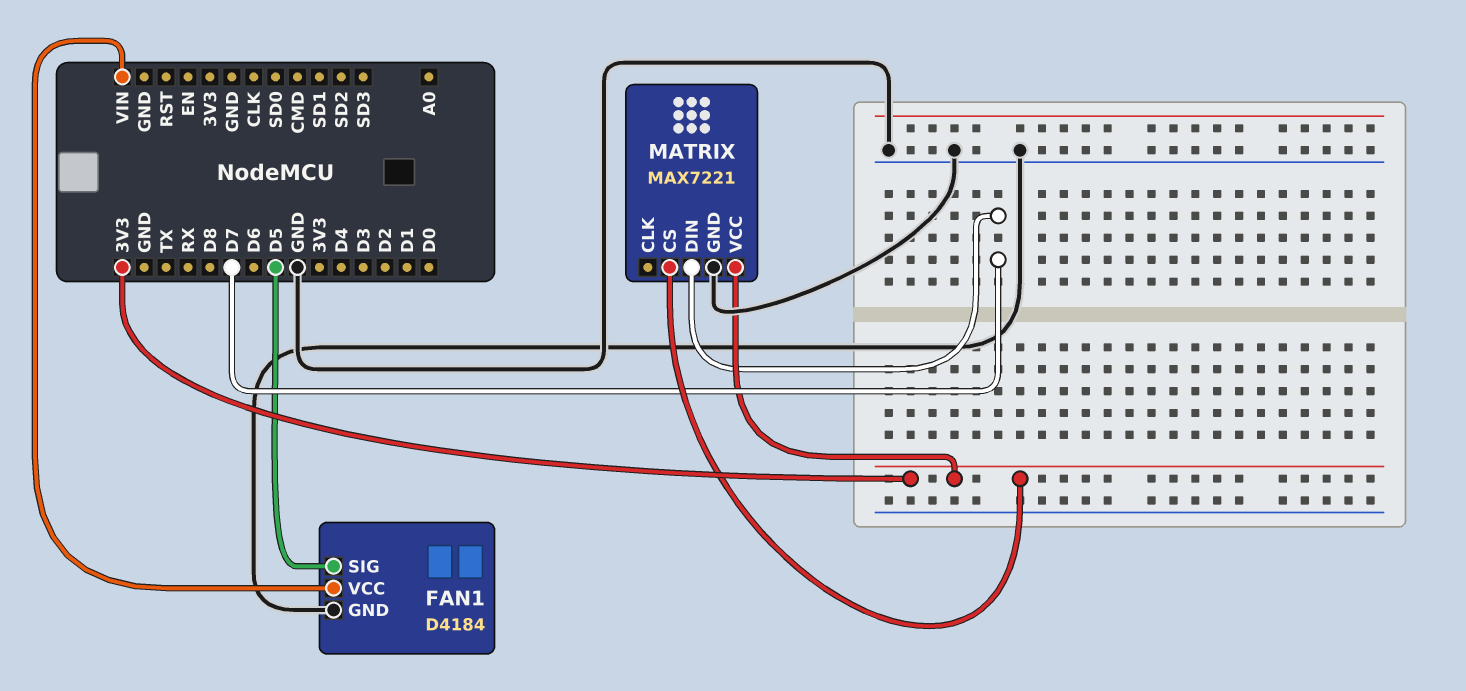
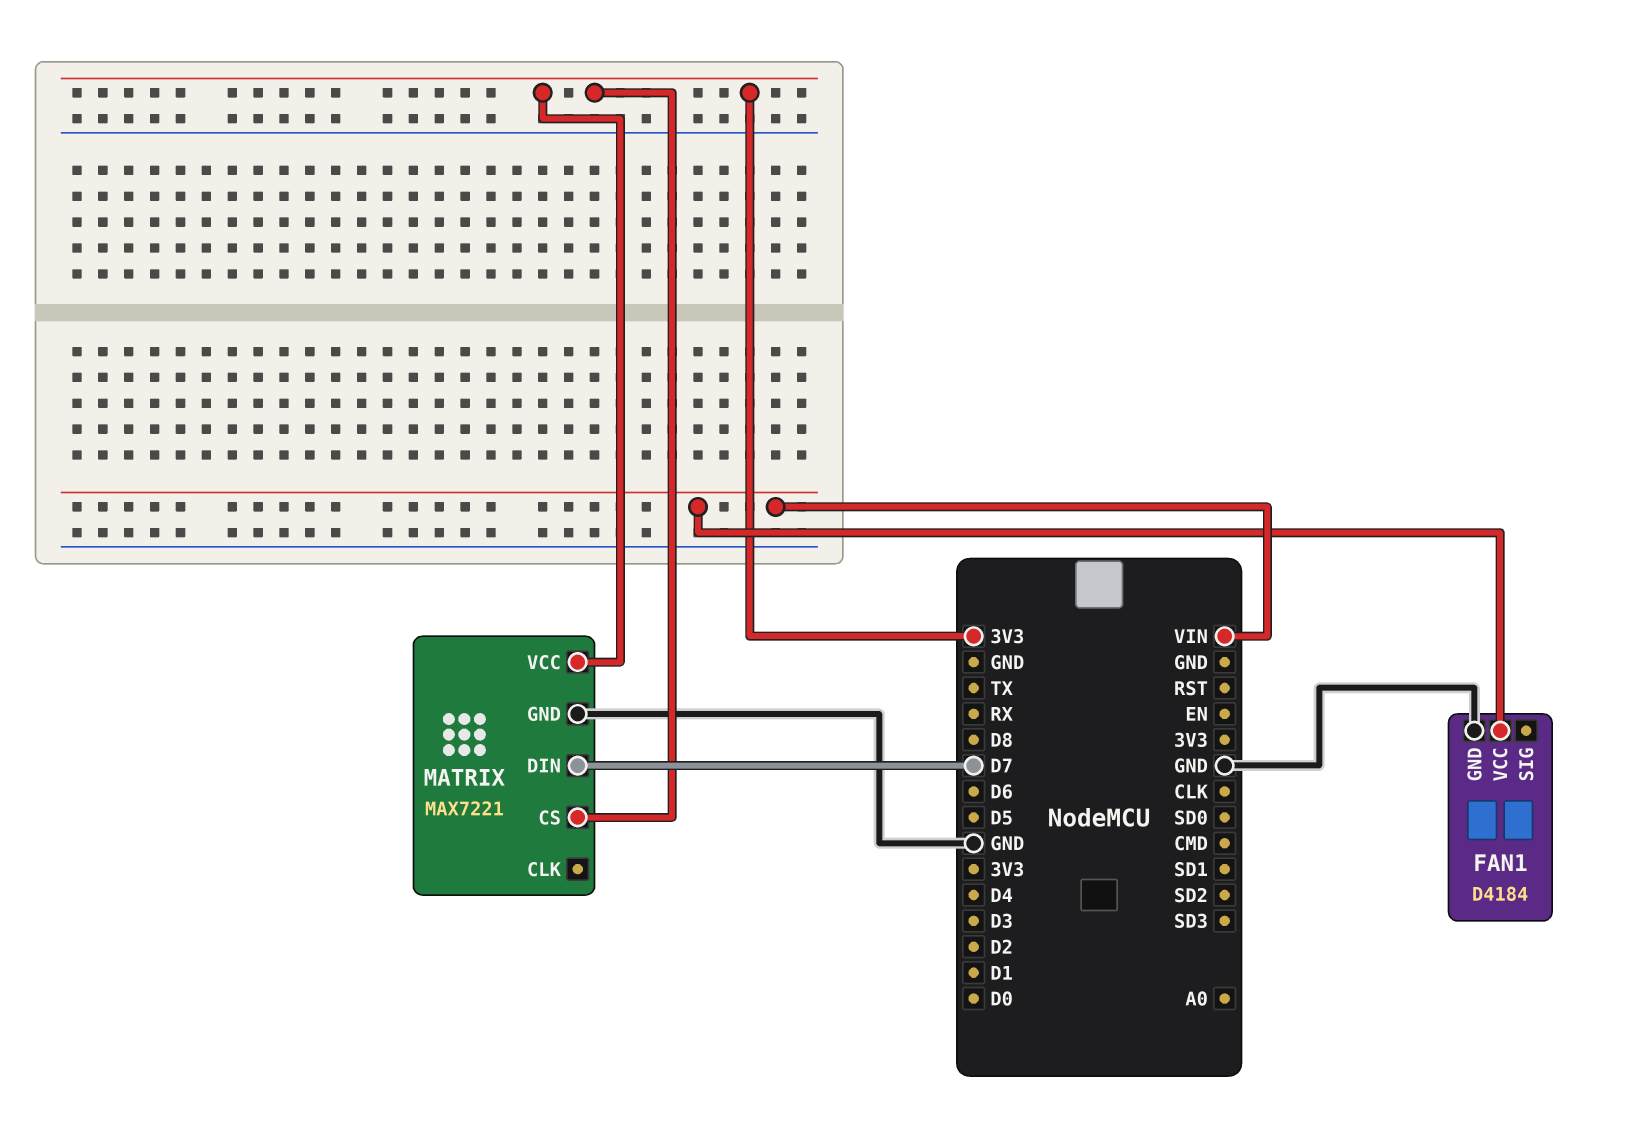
FAN1 pin SIG: D5 -> none

